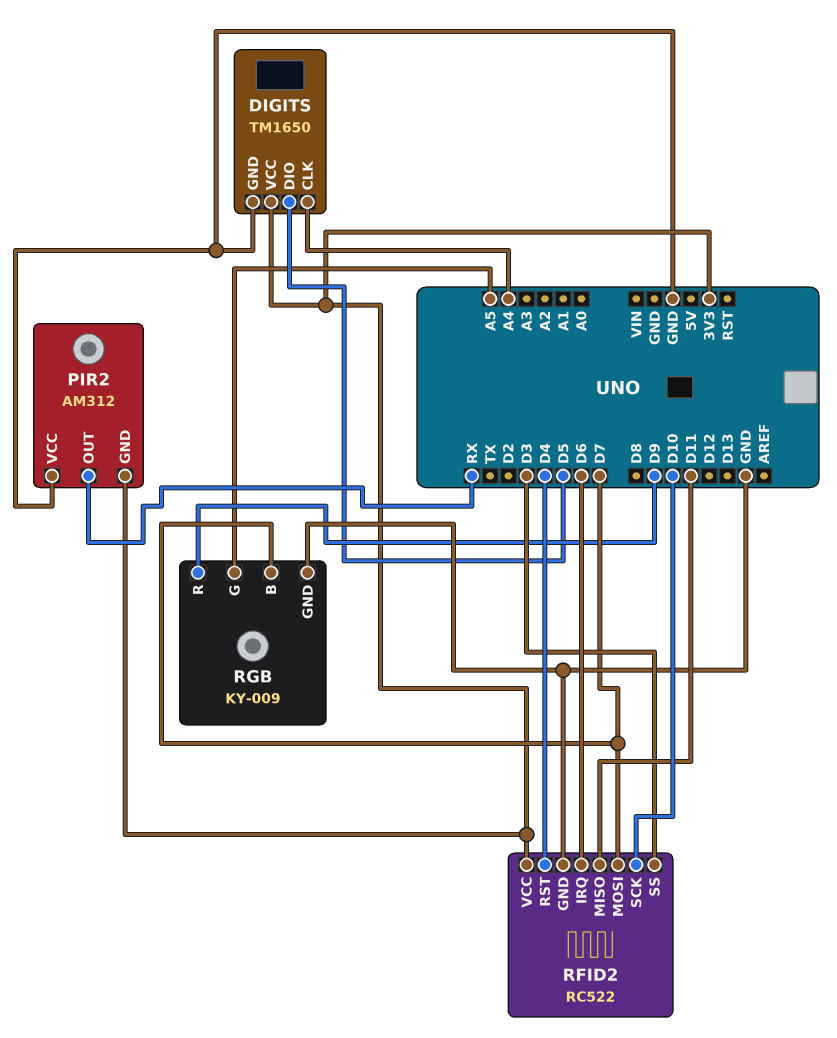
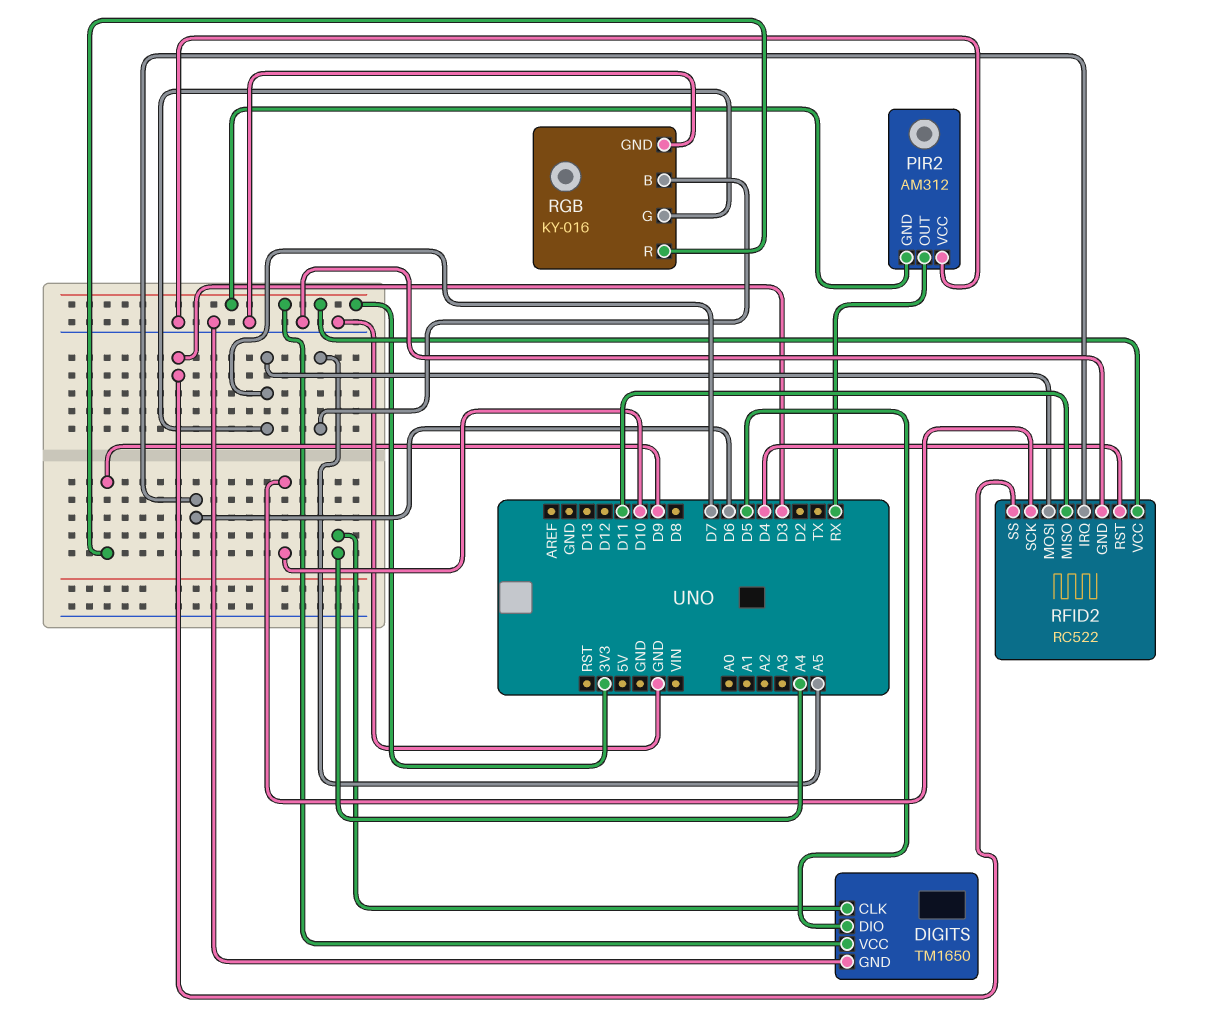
RGB: KY-009 -> KY-016
RGB pin B: D7 -> A5
RGB pin G: A5 -> D7

